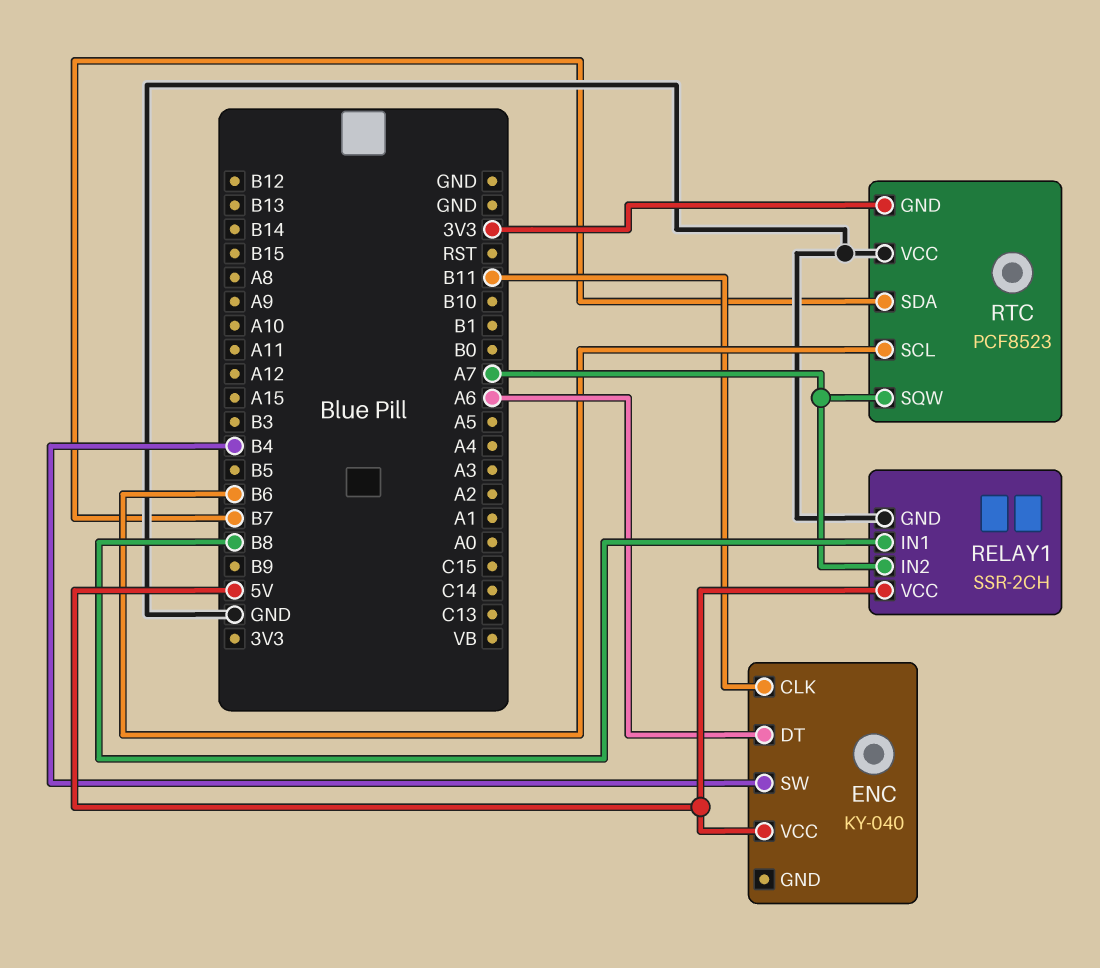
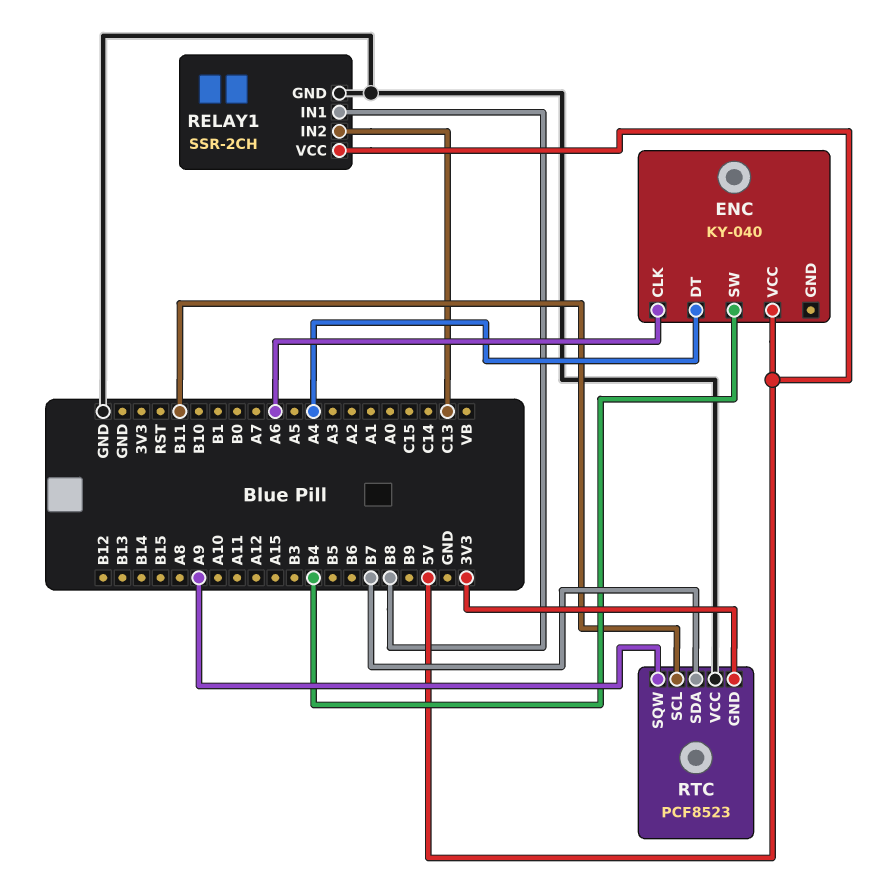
ENC pin CLK: B11 -> A6
ENC pin DT: A6 -> A4
RELAY1 pin IN2: A7 -> C13
RTC pin SCL: B6 -> B11
RTC pin SQW: A7 -> A9

